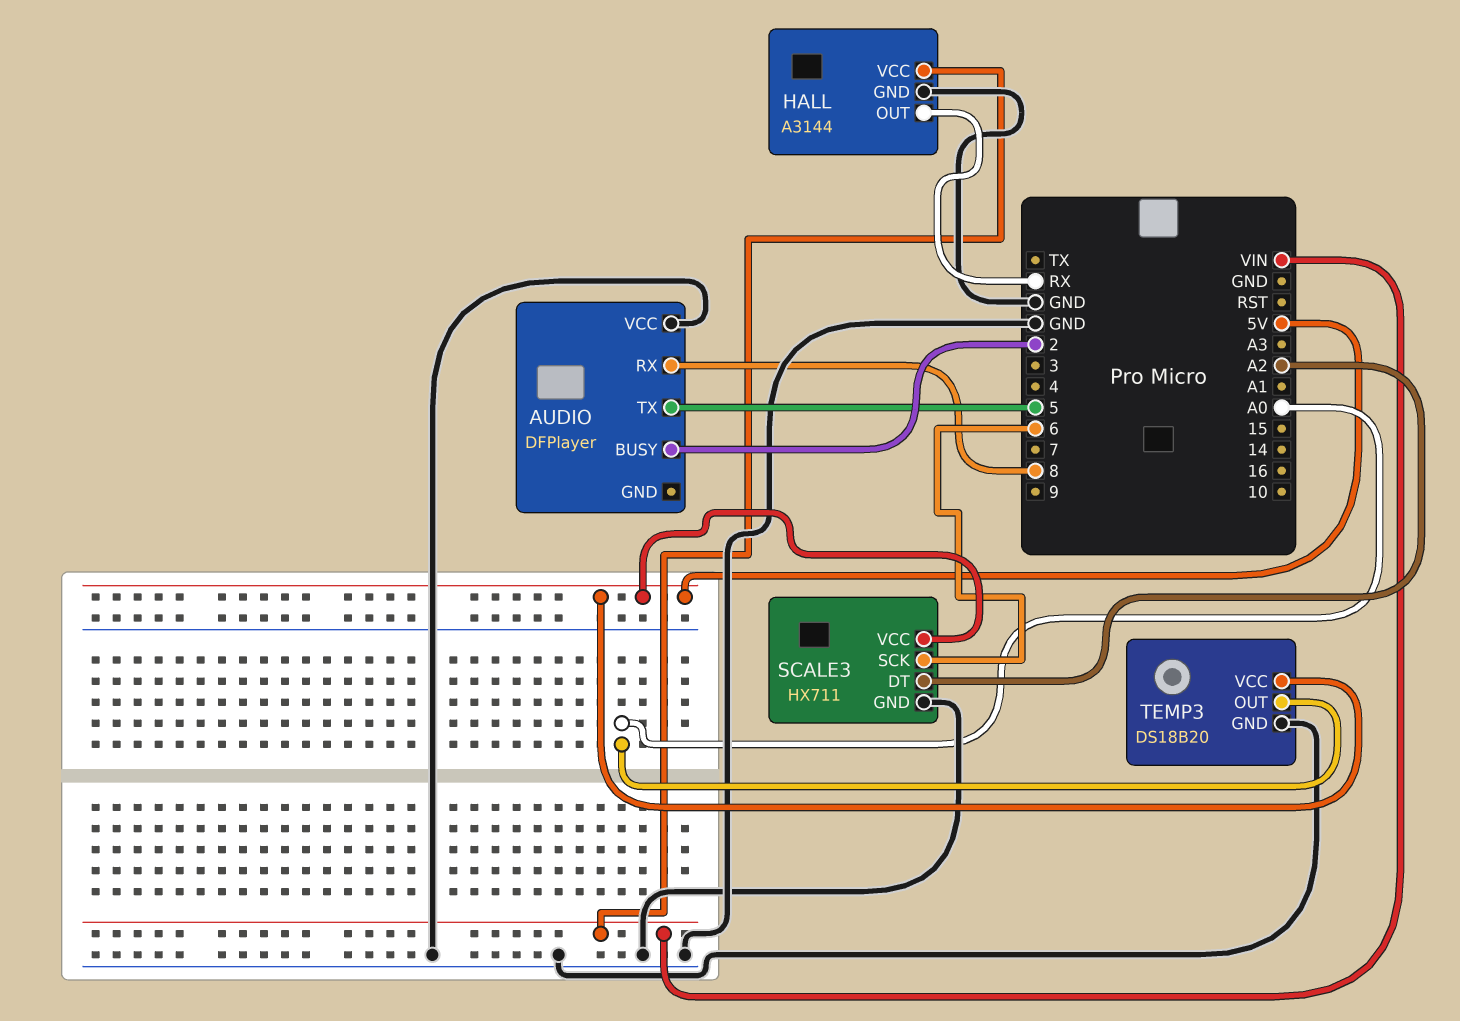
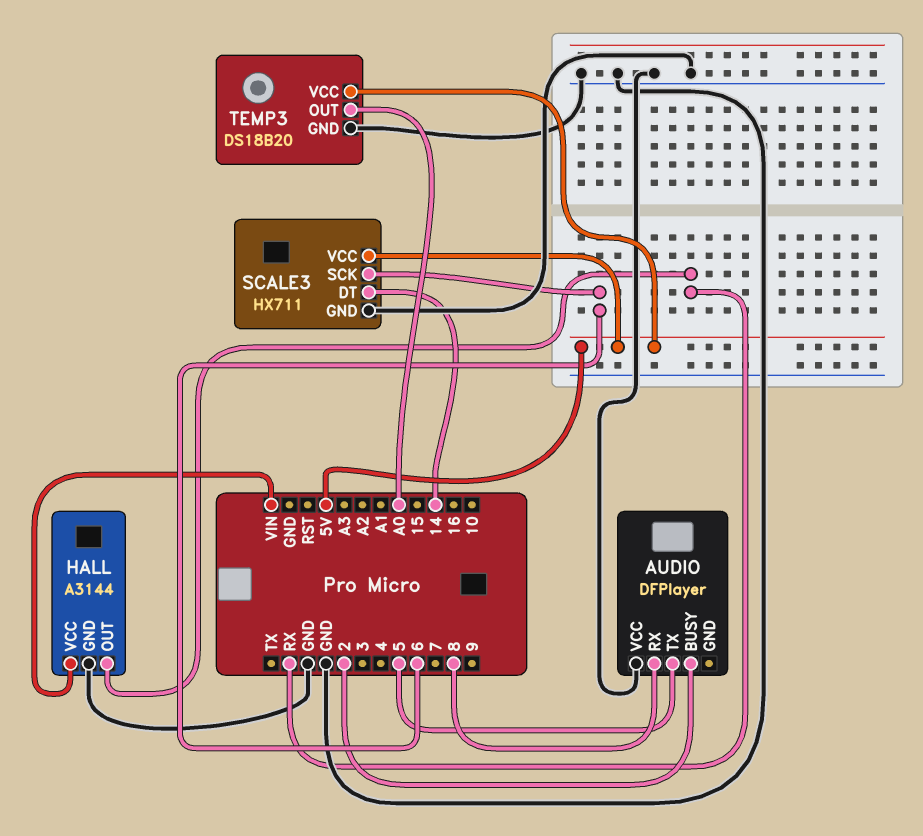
SCALE3 pin DT: A2 -> 14

